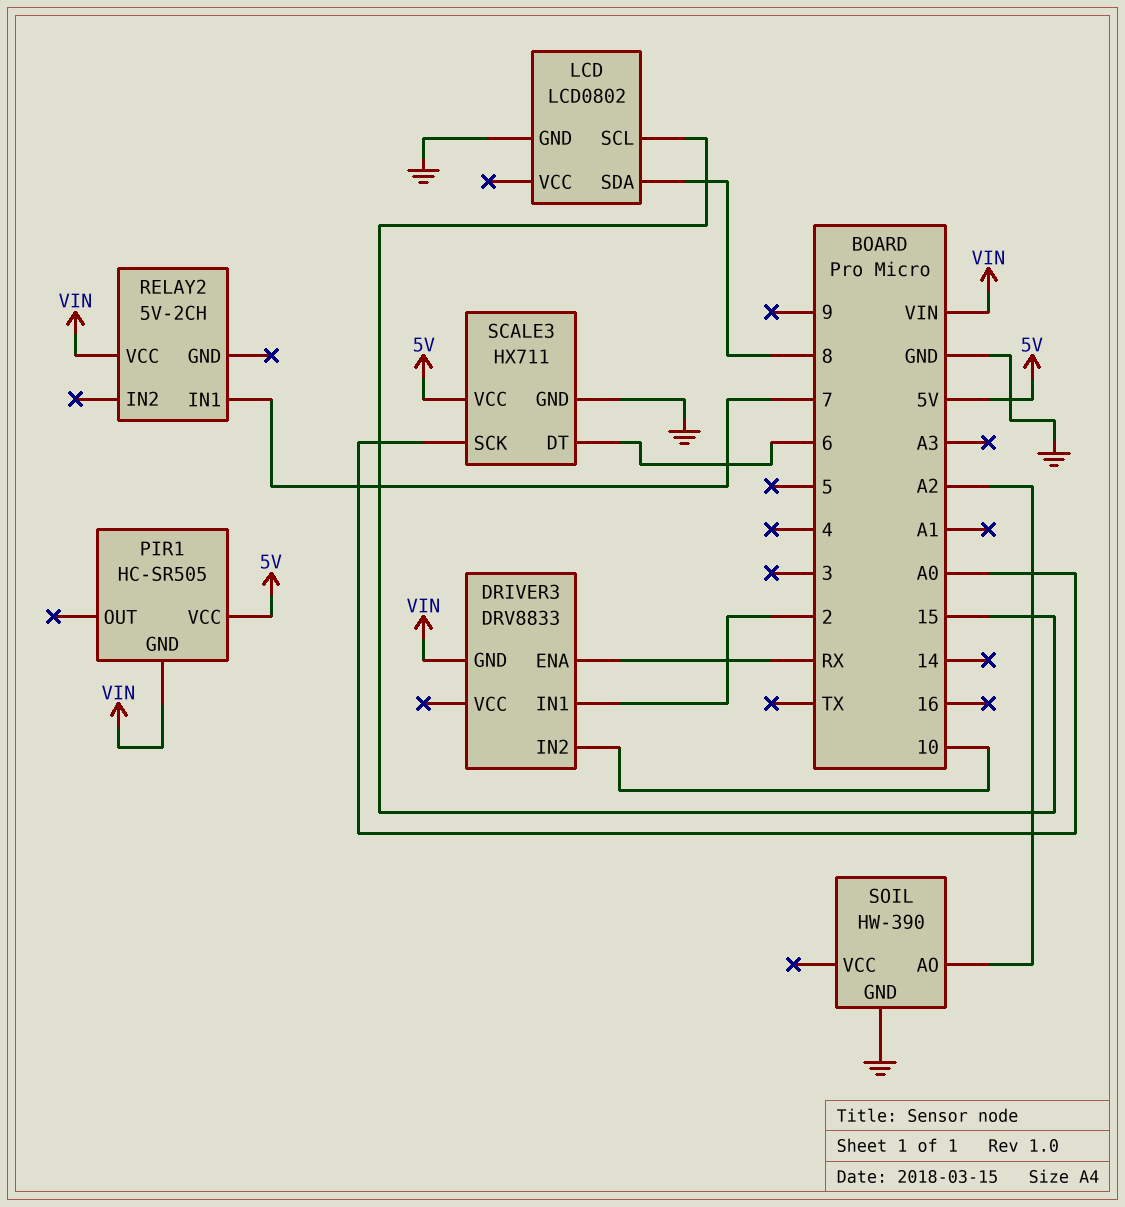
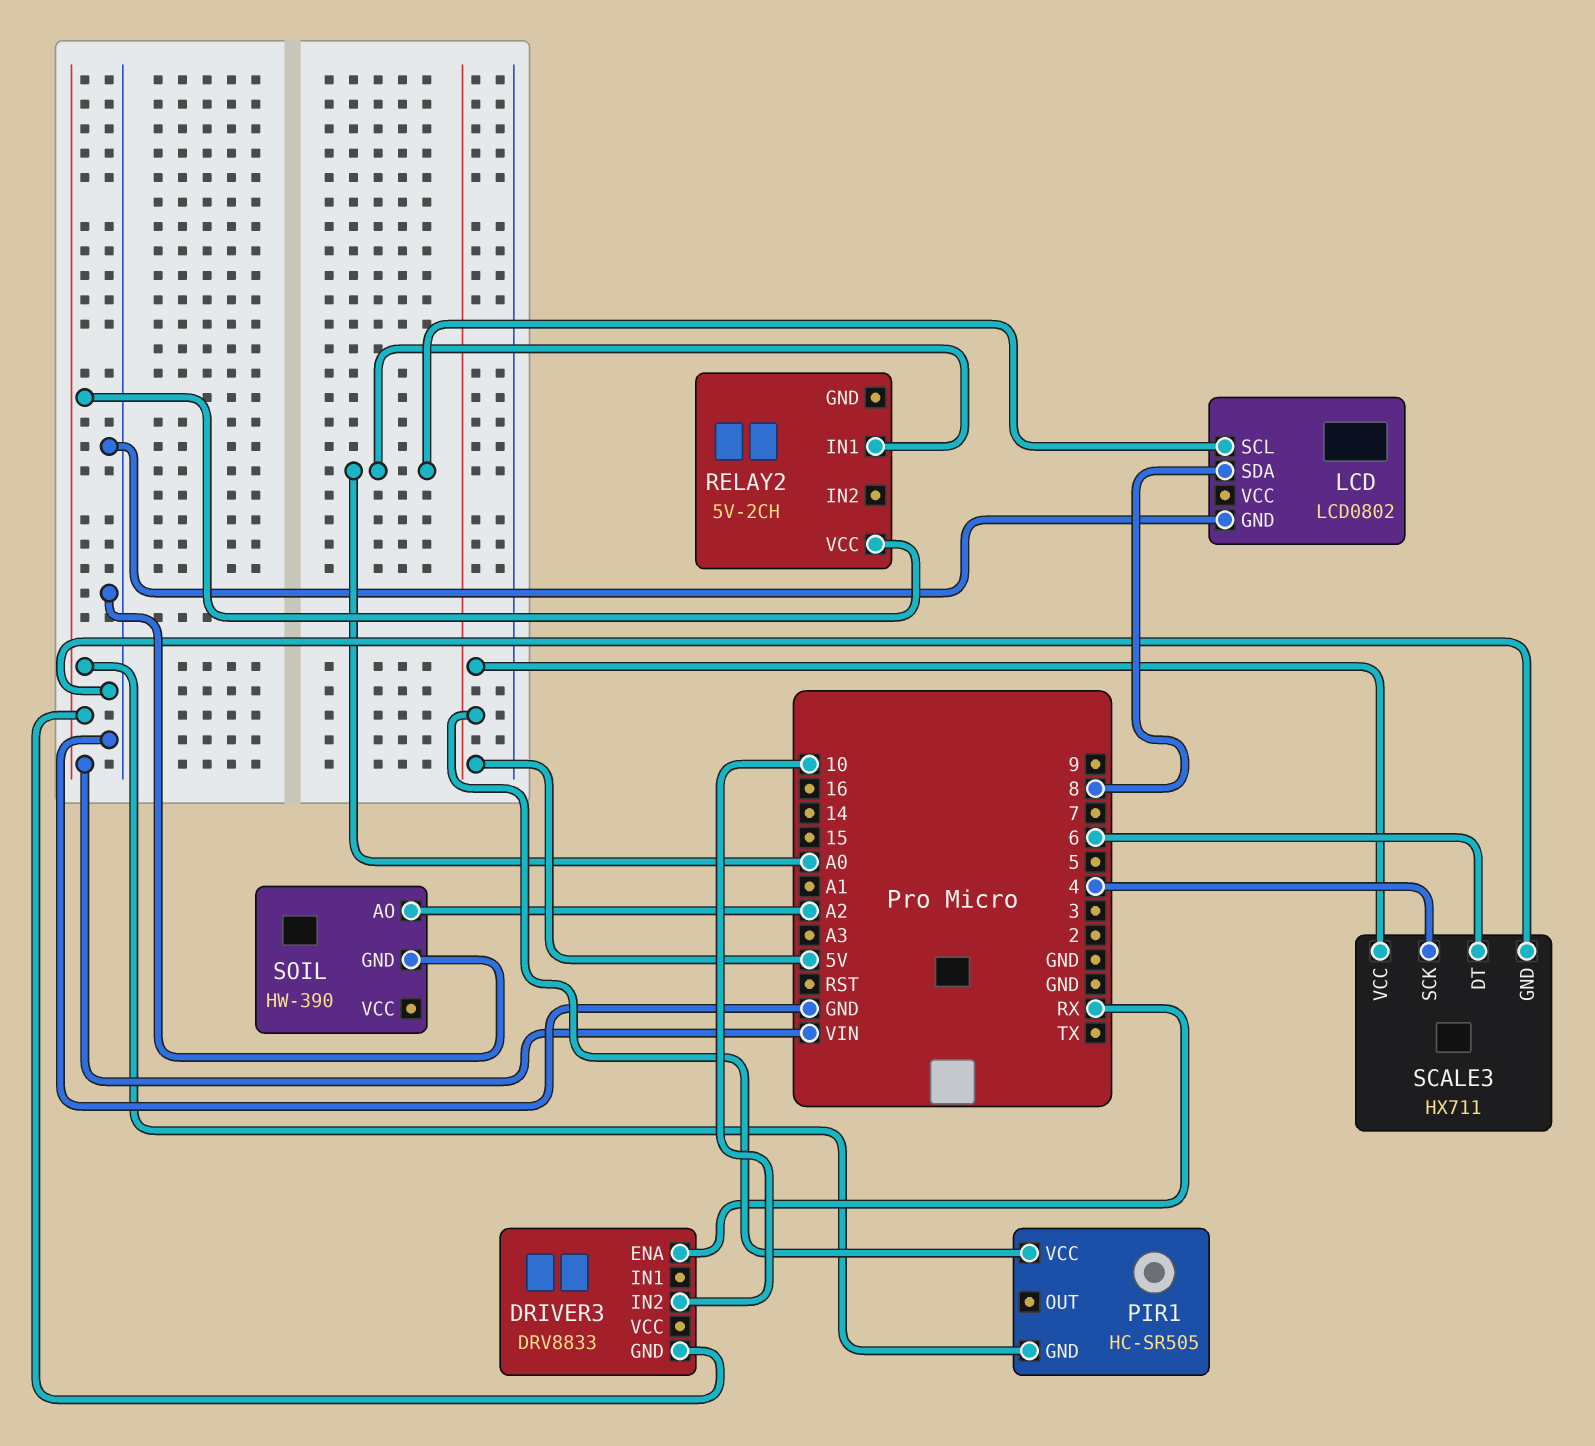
DRIVER3 pin IN1: 2 -> none
LCD pin SCL: 15 -> A0
RELAY2 pin IN1: 7 -> A0
SCALE3 pin SCK: A0 -> 4

